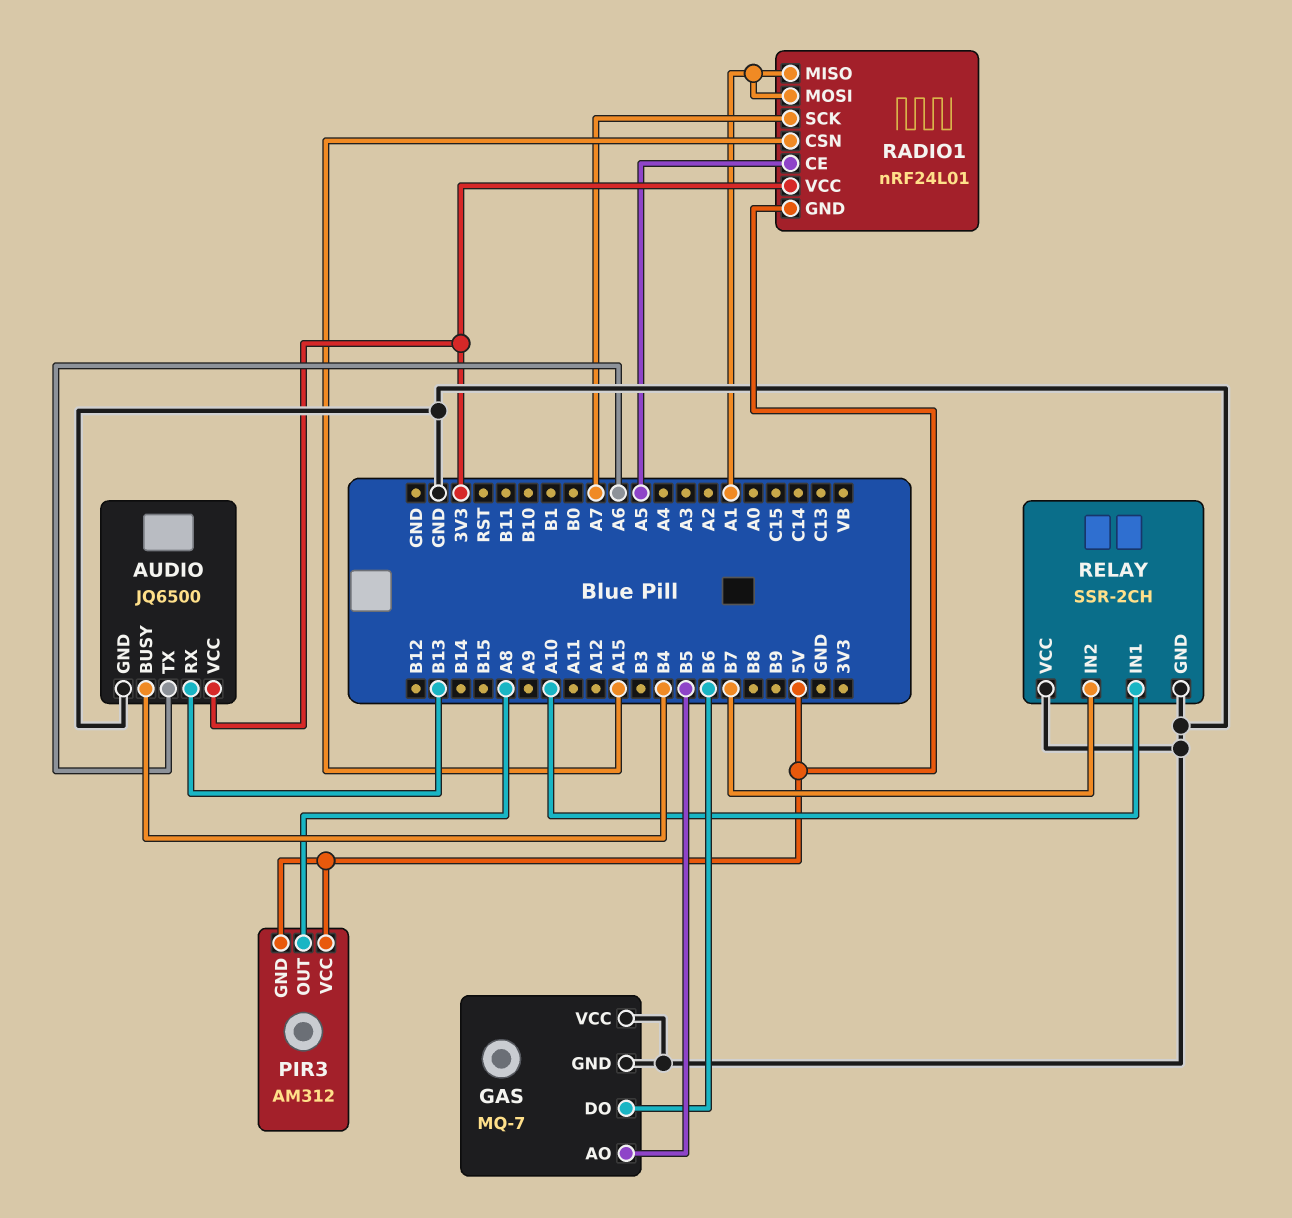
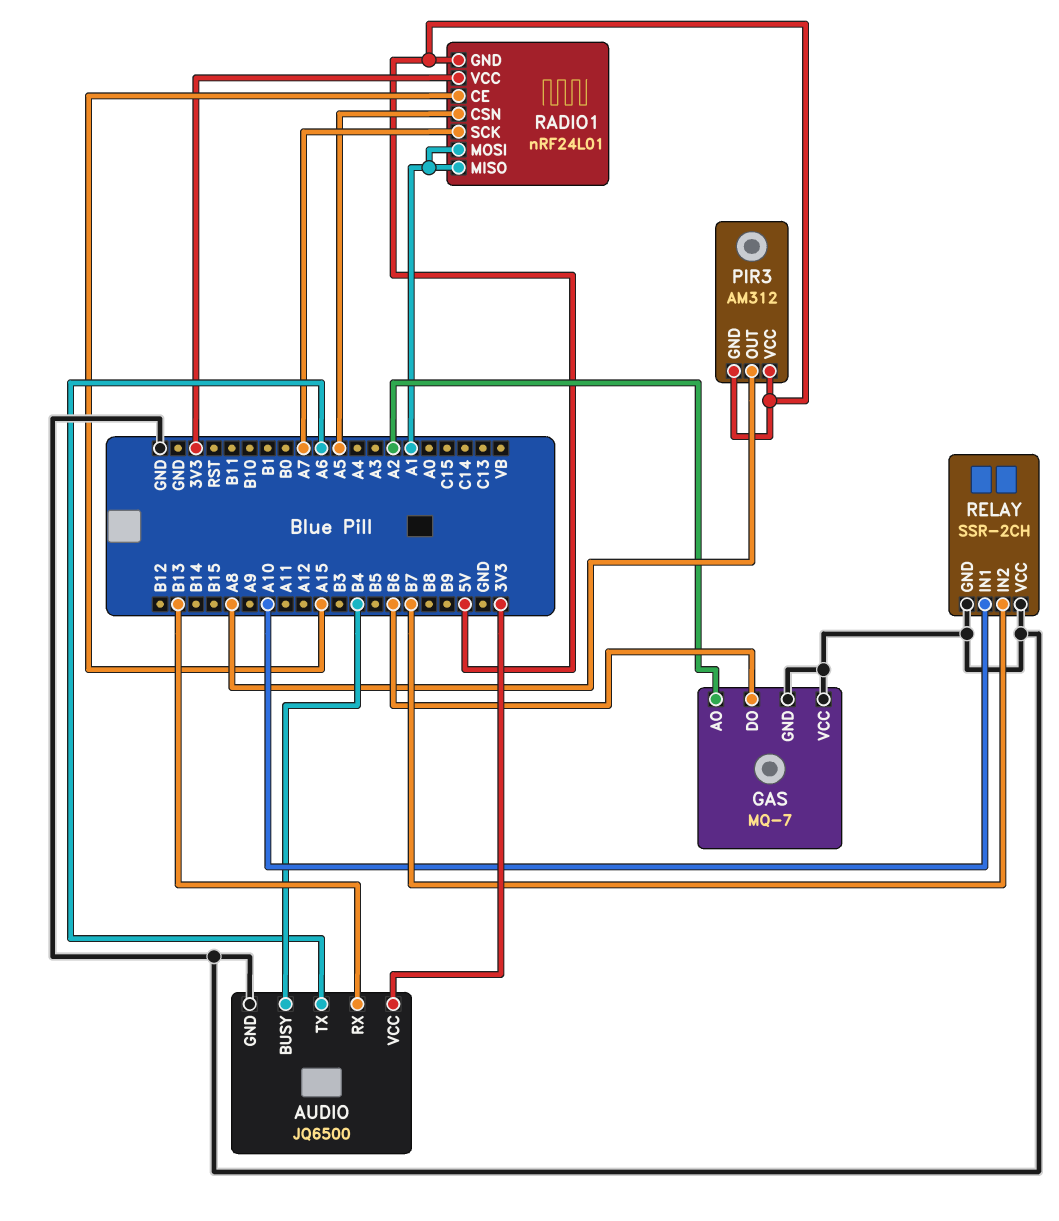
GAS pin AO: B5 -> A2
RADIO1 pin CE: A5 -> A15
RADIO1 pin CSN: A15 -> A5

